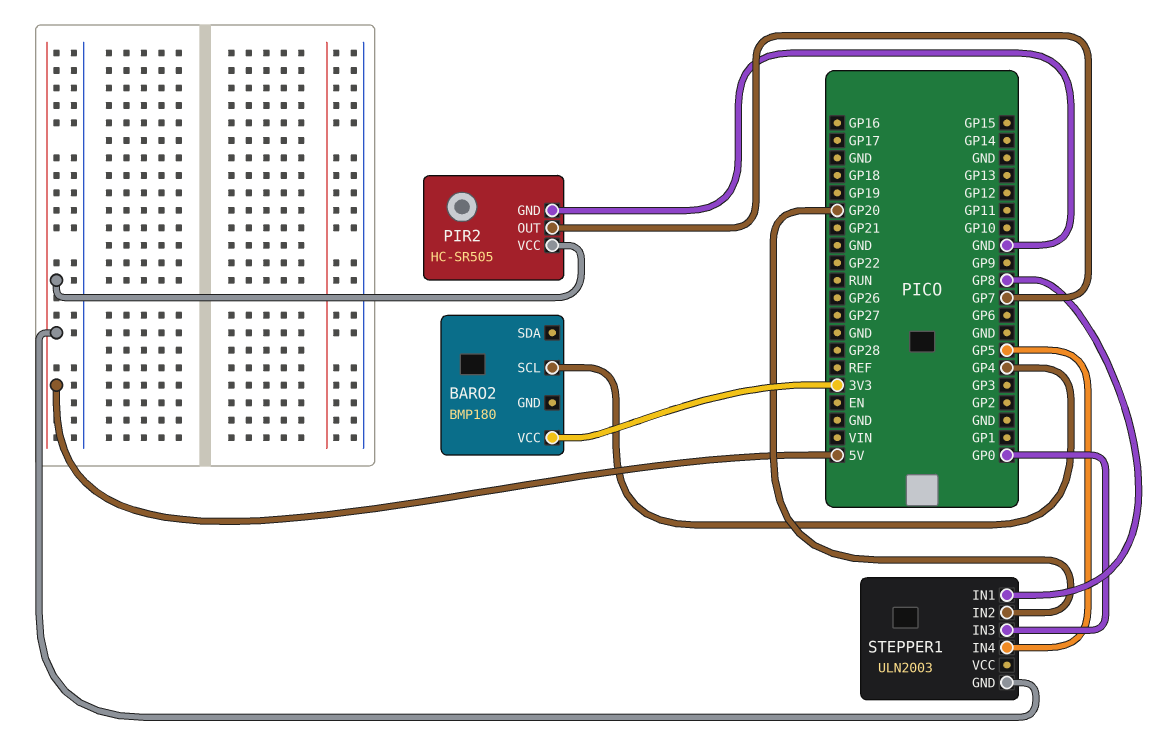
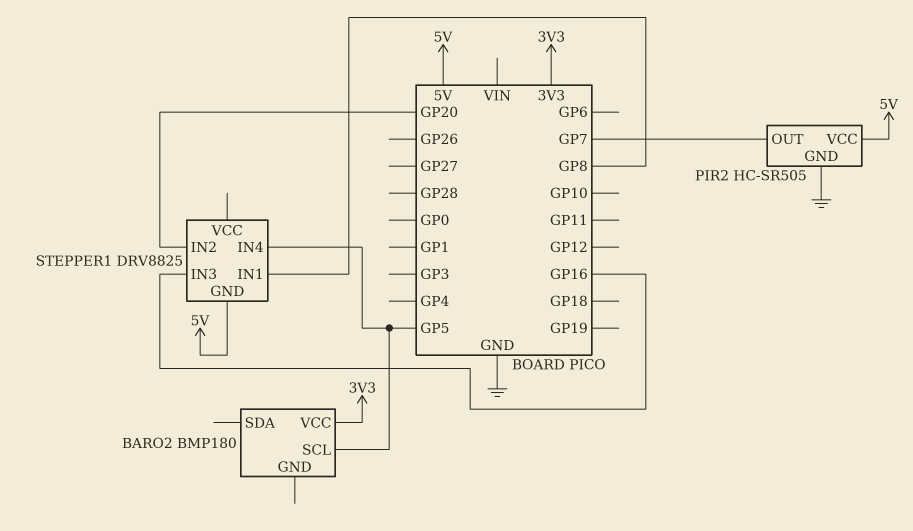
BARO2 pin SCL: GP4 -> GP5
STEPPER1: ULN2003 -> DRV8825
STEPPER1 pin IN3: GP0 -> GP16

